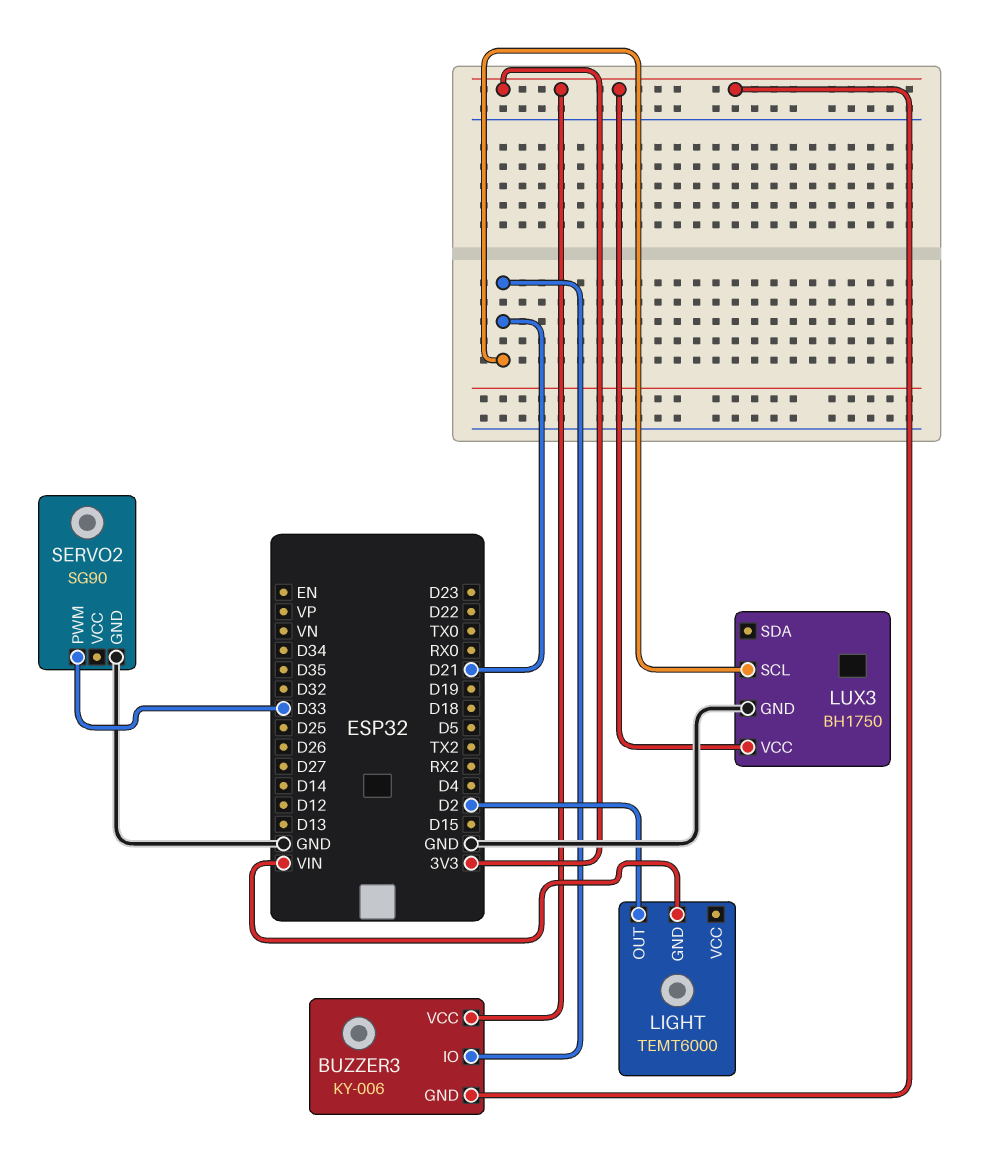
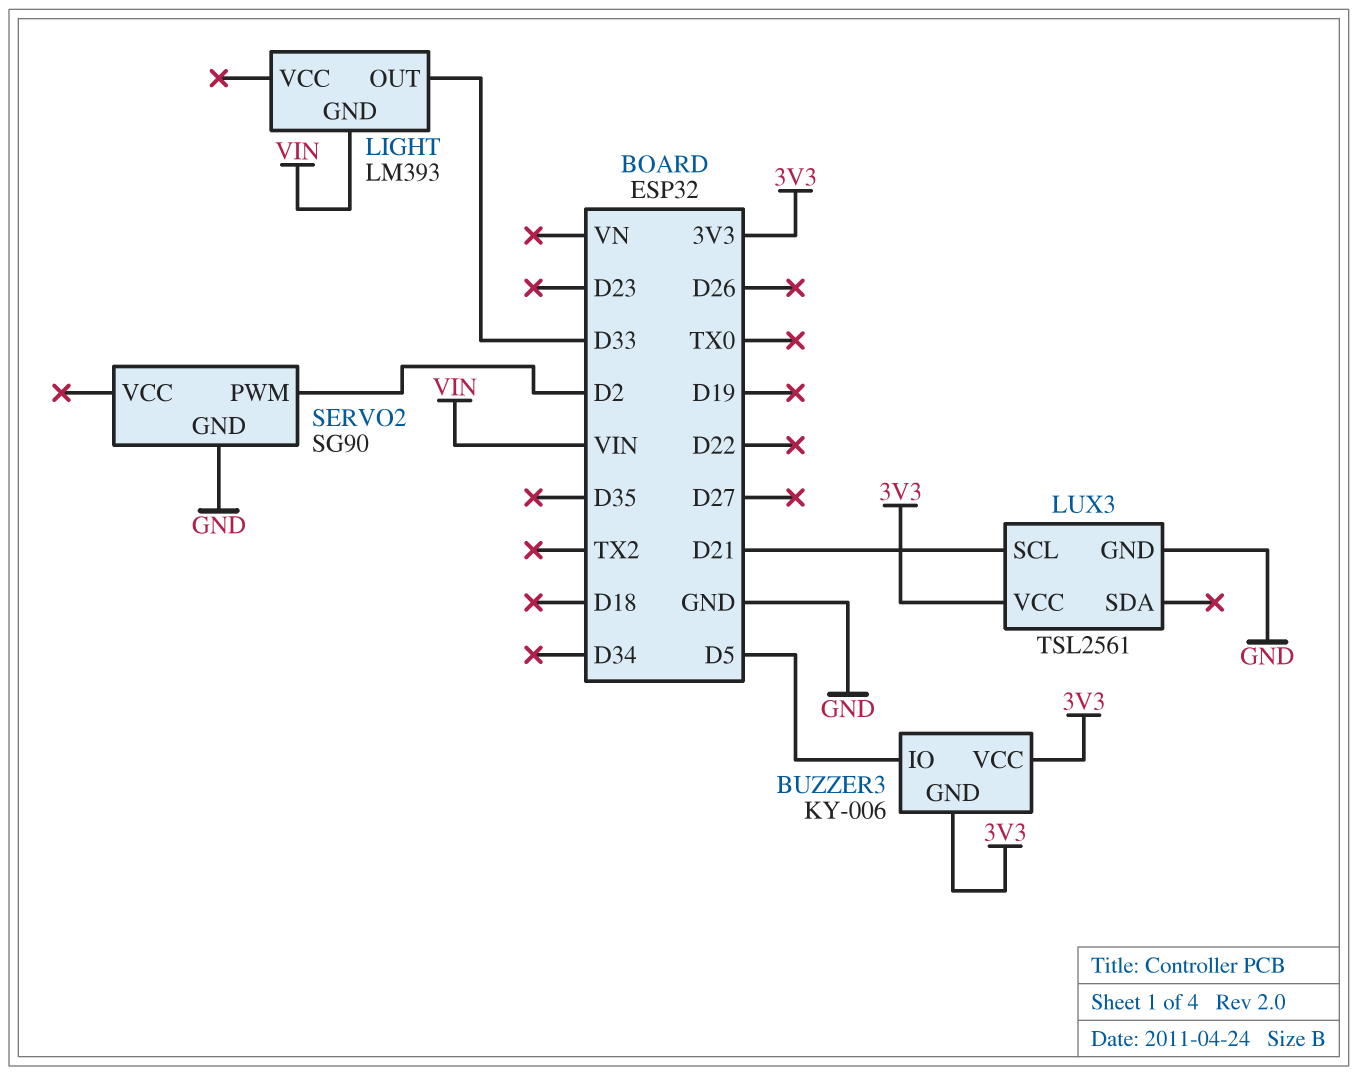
BUZZER3 pin IO: D21 -> D5
LIGHT: TEMT6000 -> LM393
LIGHT pin OUT: D2 -> D33
LUX3: BH1750 -> TSL2561
SERVO2 pin PWM: D33 -> D2

